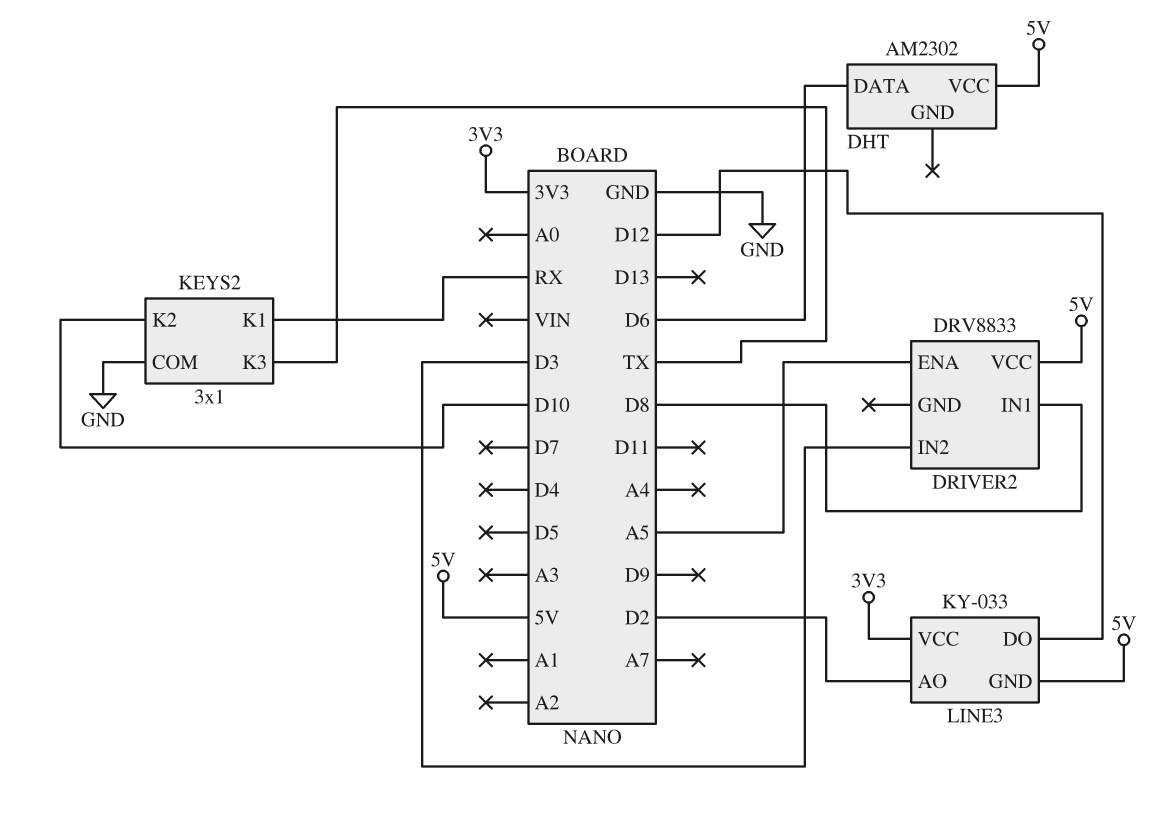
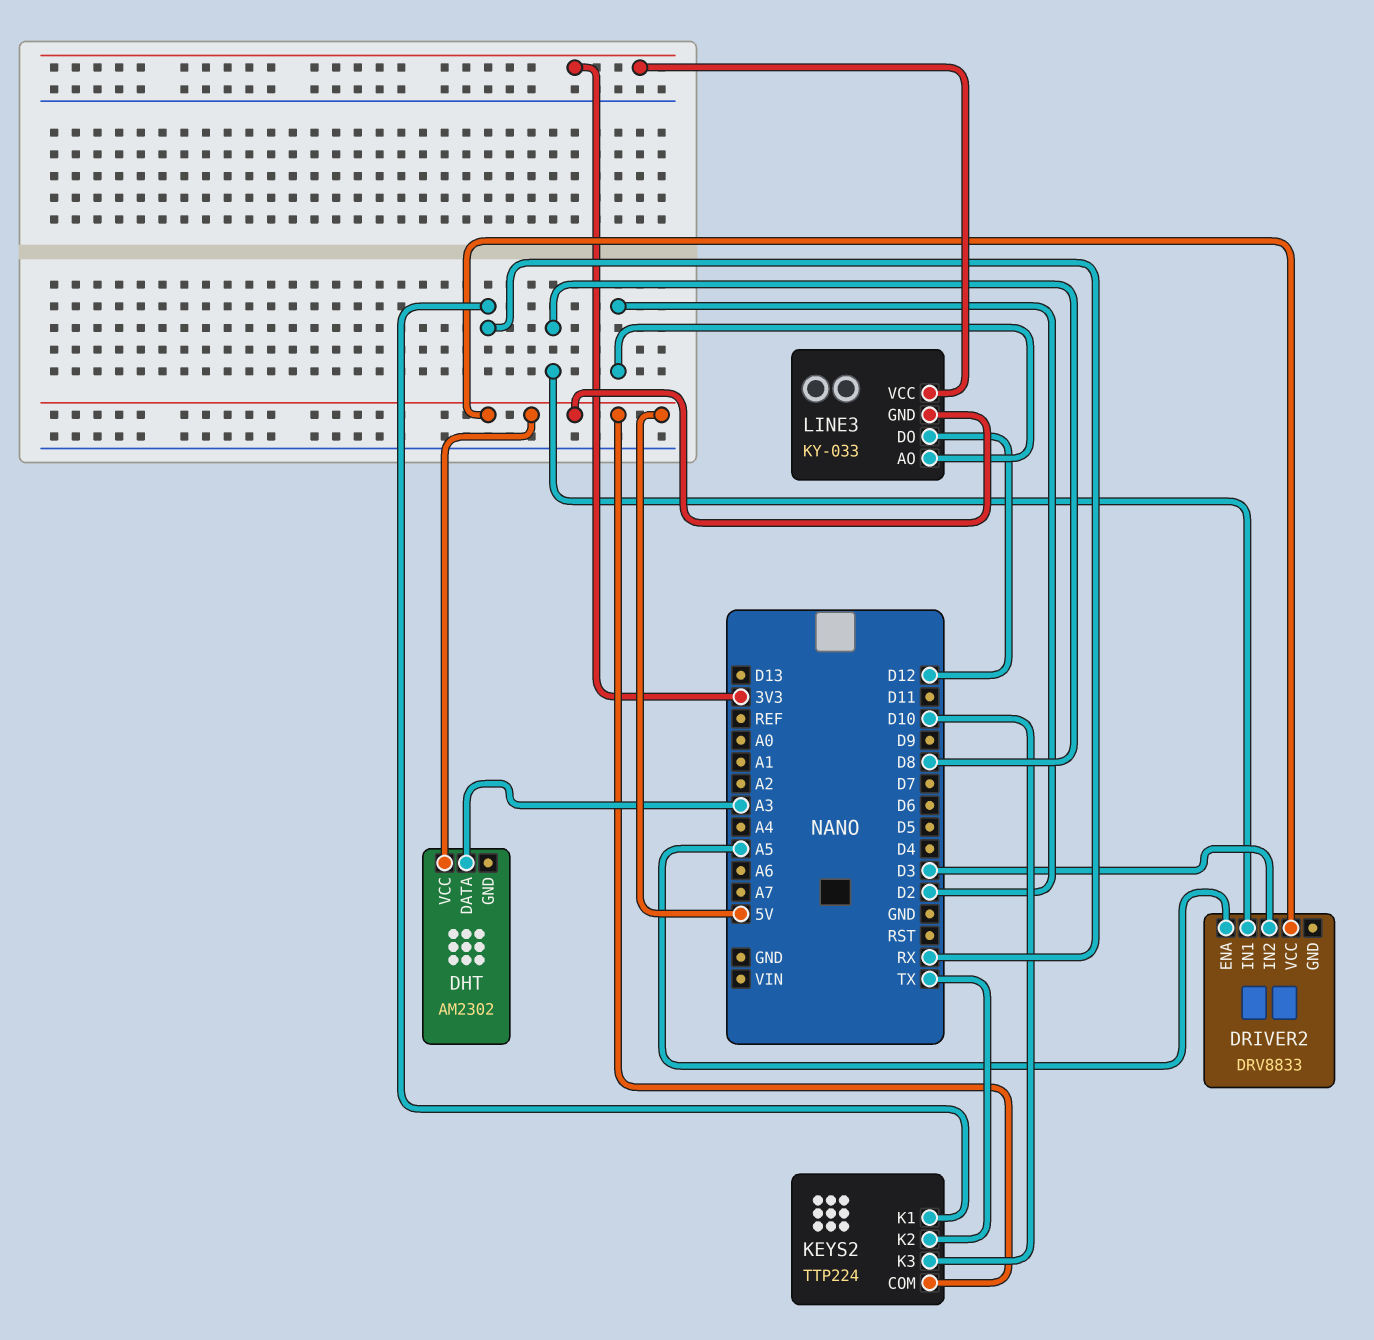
DHT pin DATA: D6 -> A3
KEYS2: 3x1 -> TTP224
KEYS2 pin COM: GND -> 5V
KEYS2 pin K2: D10 -> TX
KEYS2 pin K3: TX -> D10

